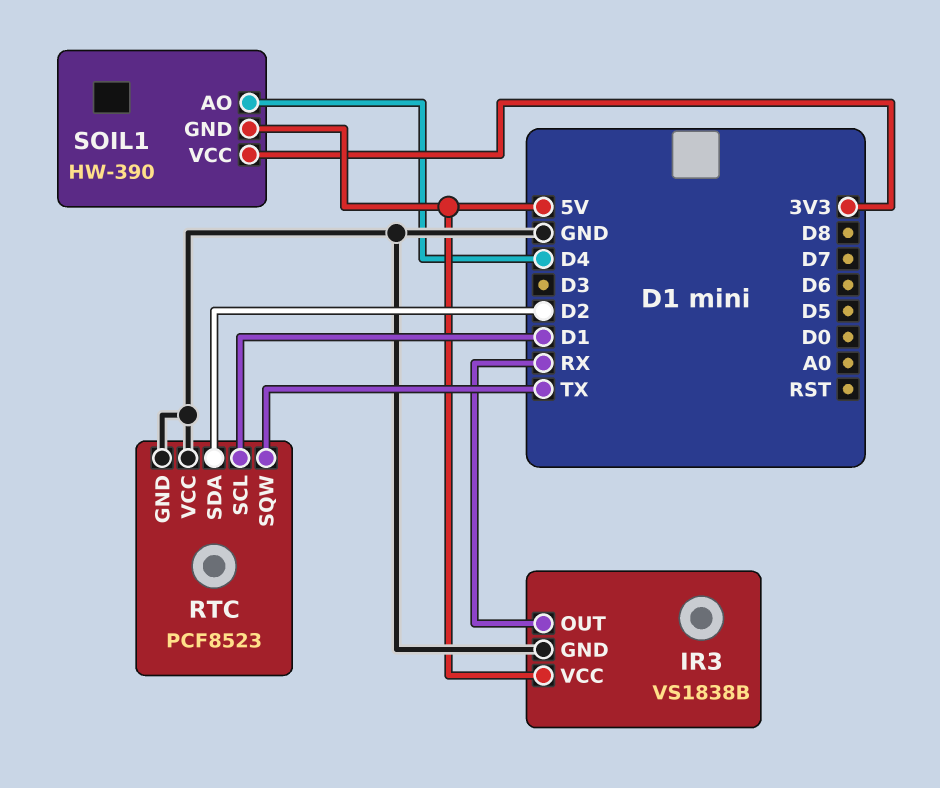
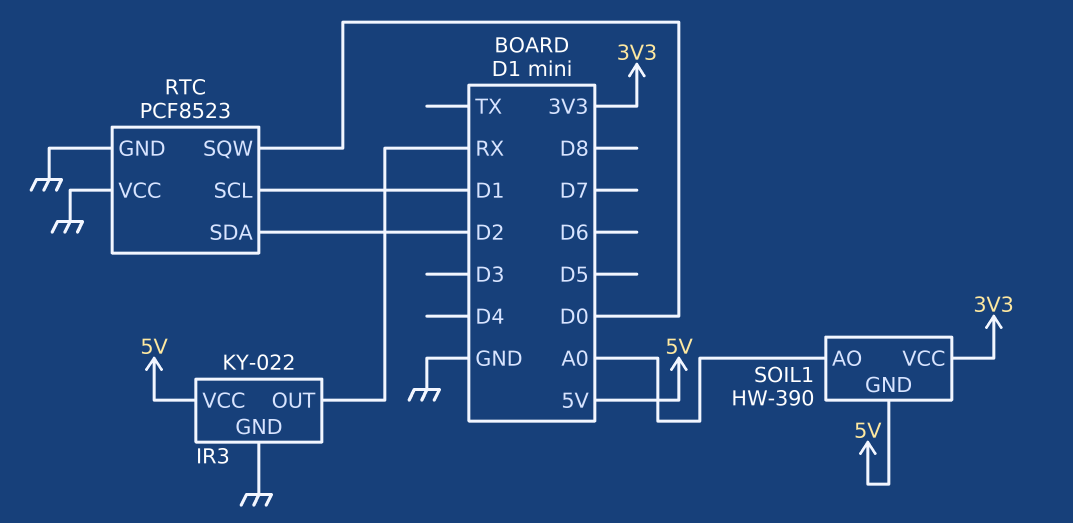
IR3: VS1838B -> KY-022
RTC pin SQW: TX -> D0
SOIL1 pin AO: D4 -> A0

